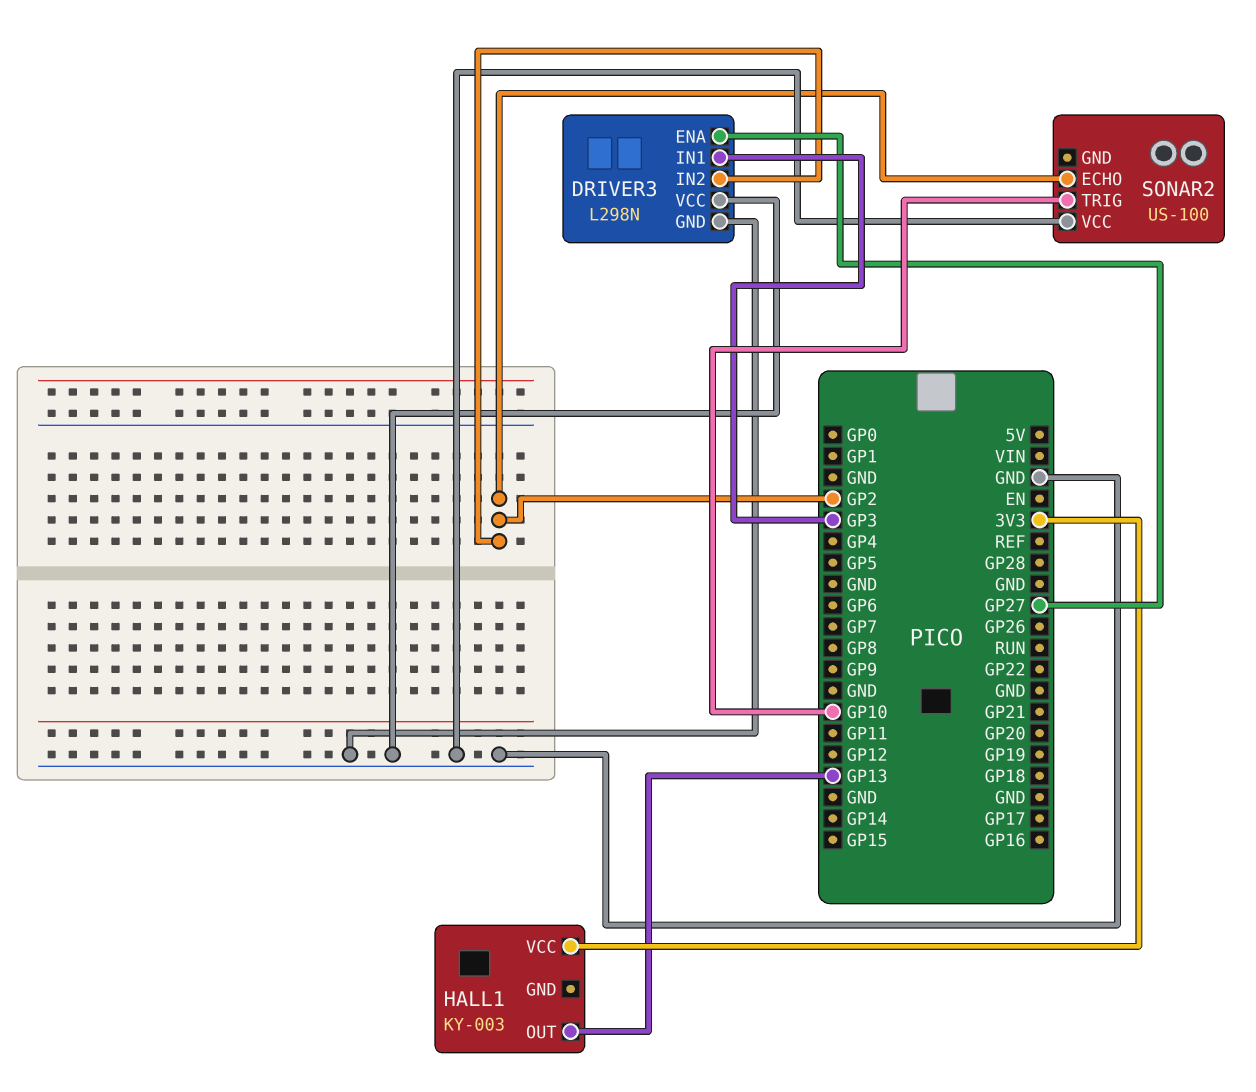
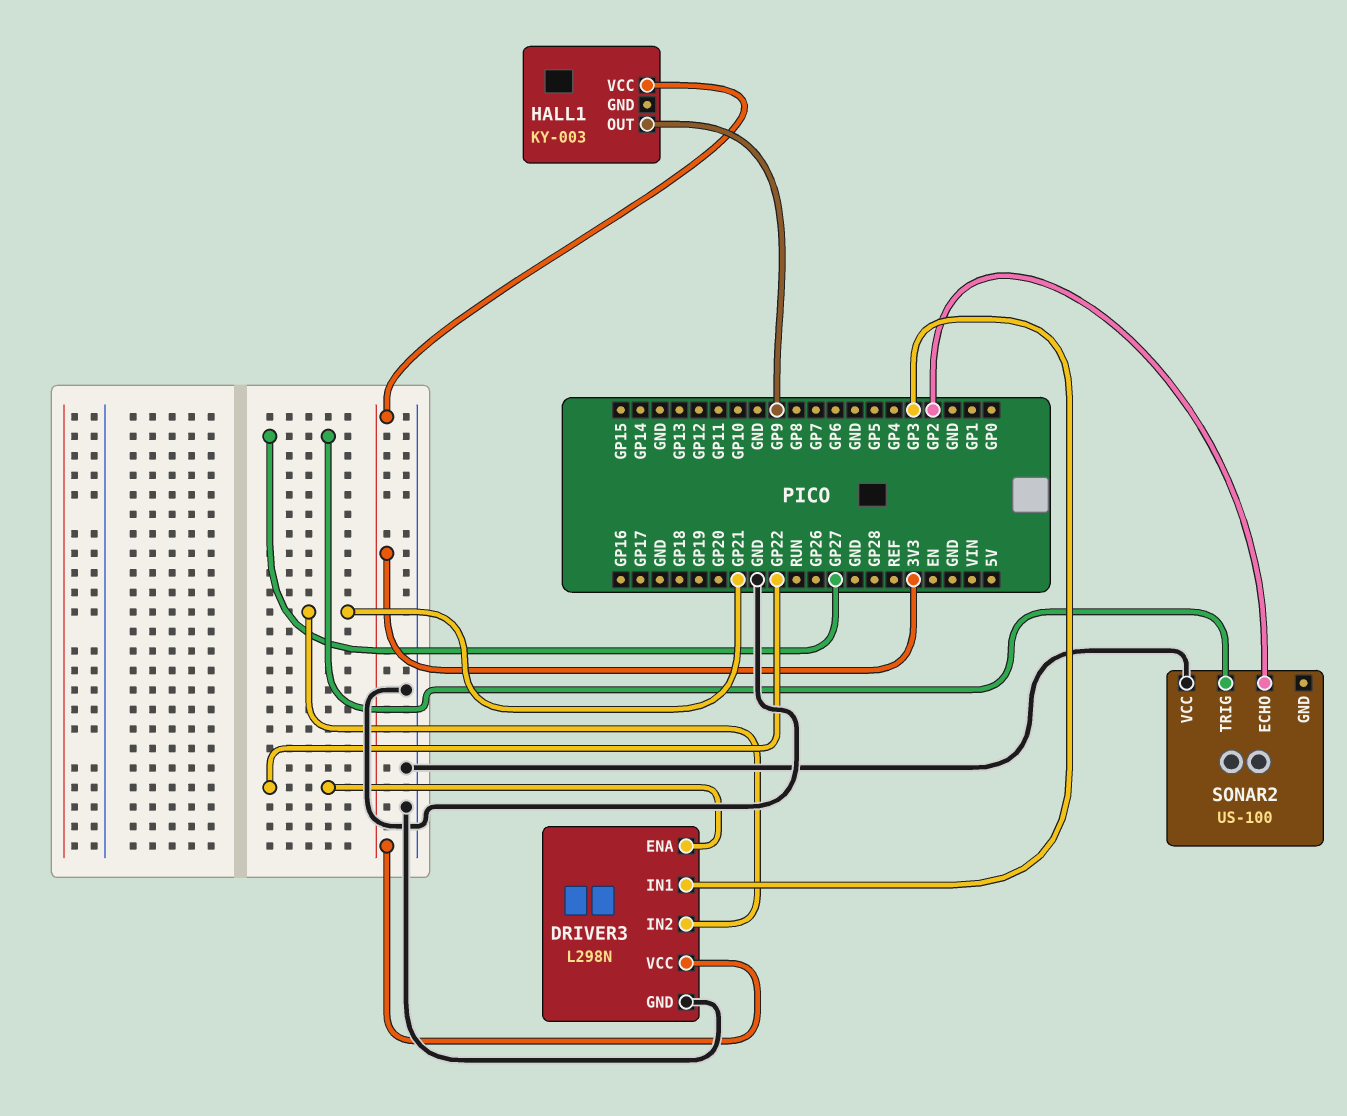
DRIVER3 pin ENA: GP27 -> GP22
DRIVER3 pin IN2: GP2 -> GP21
DRIVER3 pin VCC: GND -> 3V3
HALL1 pin OUT: GP13 -> GP9
SONAR2 pin TRIG: GP10 -> GP27

